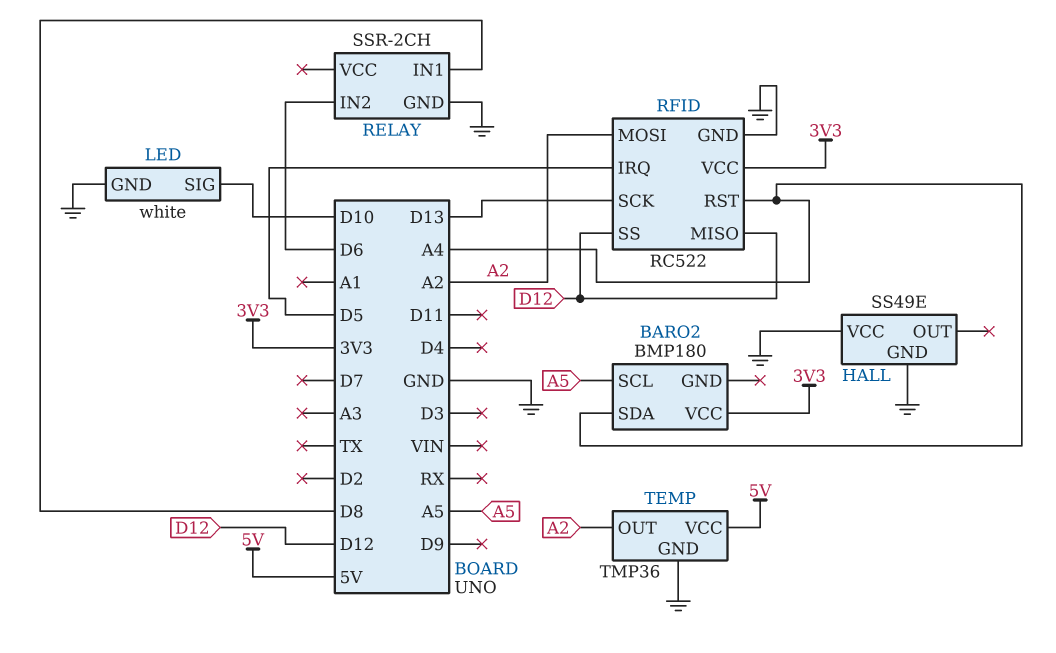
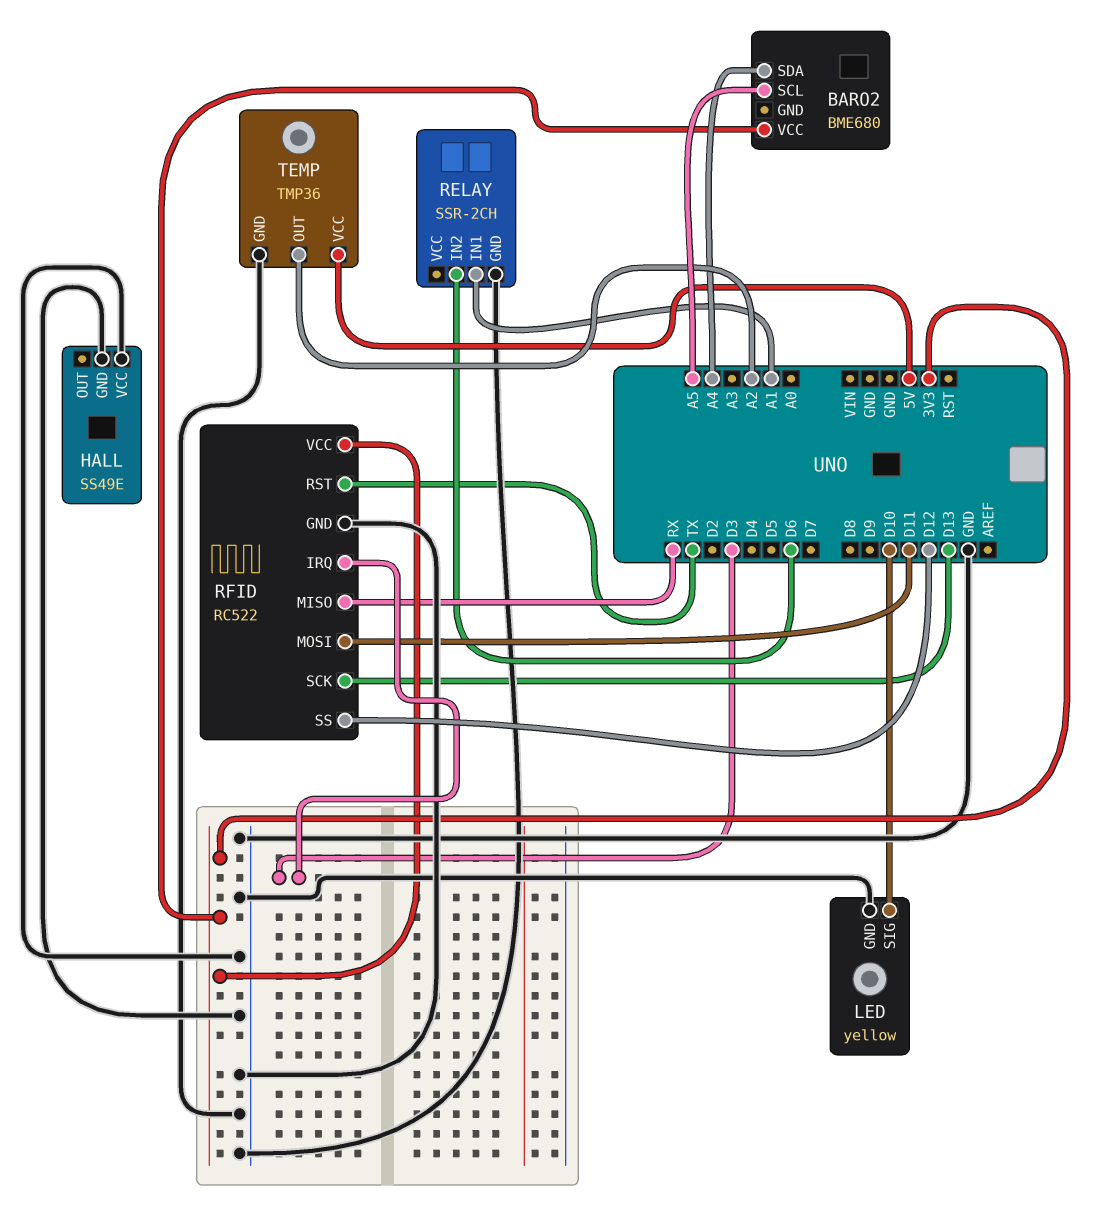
BARO2: BMP180 -> BME680
LED: white -> yellow
RELAY pin IN1: D8 -> A1
RFID pin IRQ: D5 -> D3
RFID pin MISO: D12 -> RX
RFID pin MOSI: A2 -> D11
RFID pin RST: A4 -> TX

